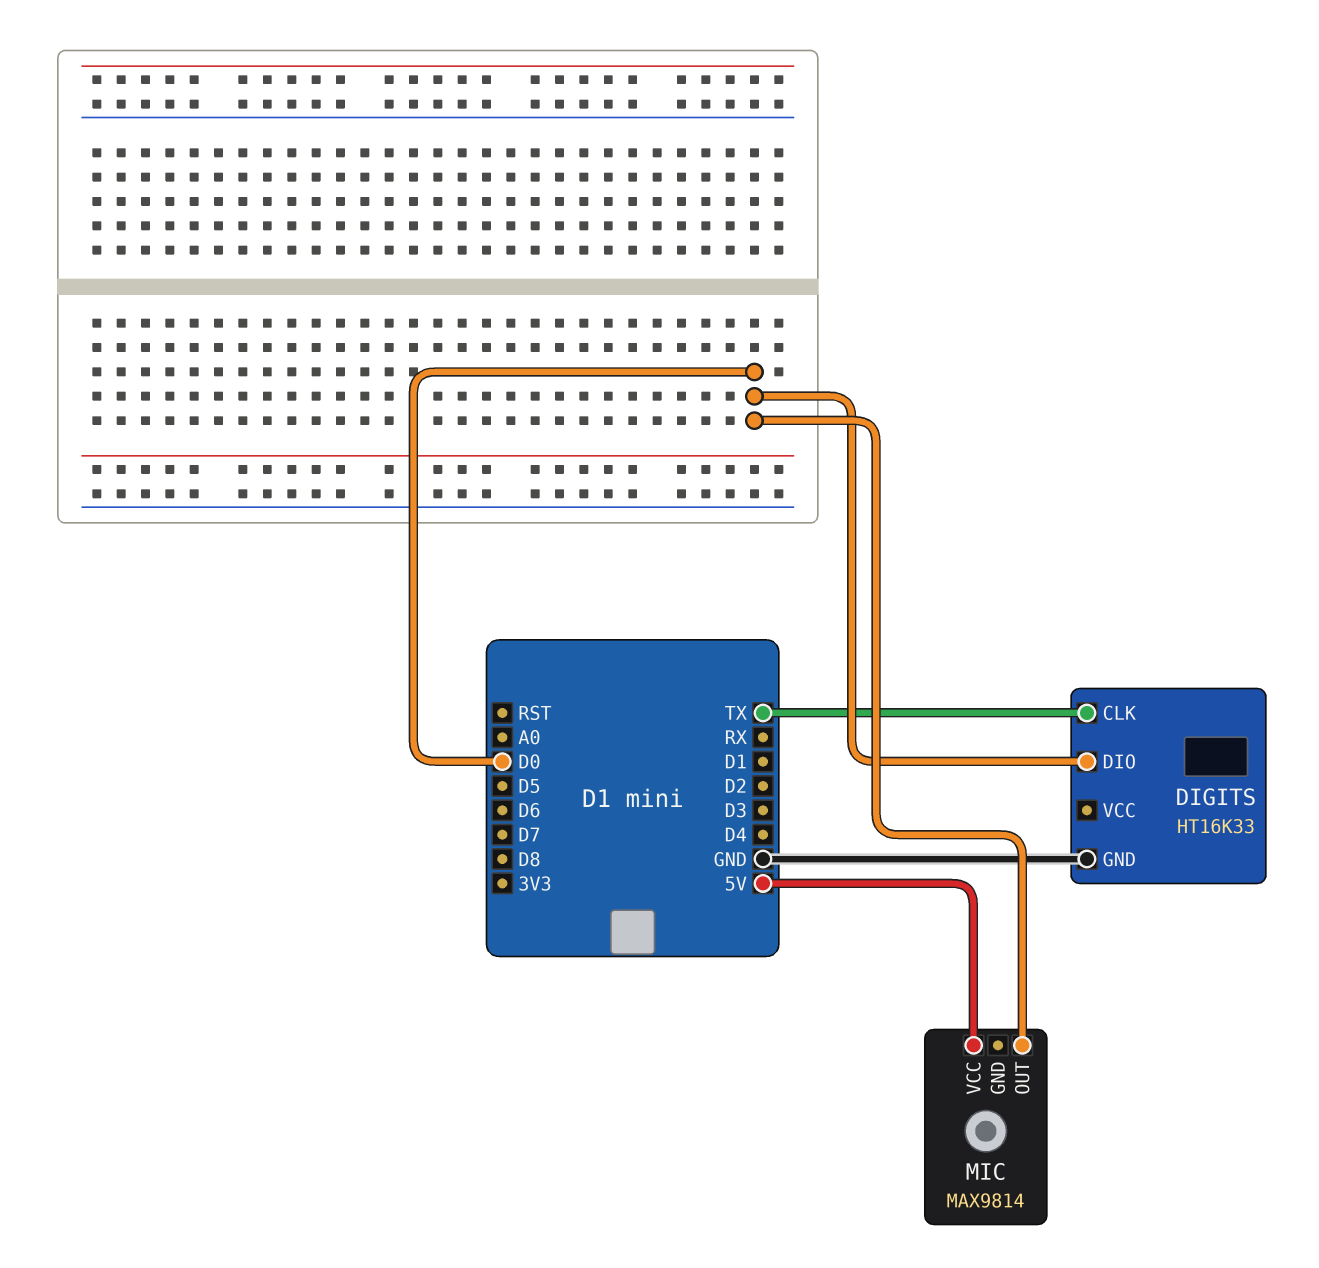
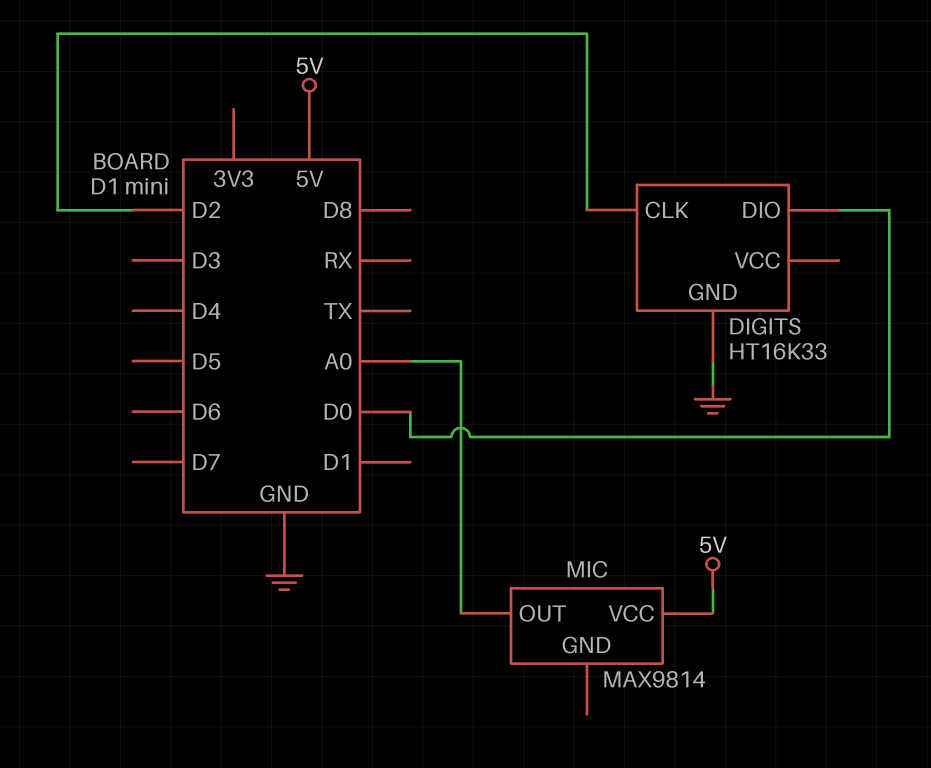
DIGITS pin CLK: TX -> D2
MIC pin OUT: D0 -> A0

